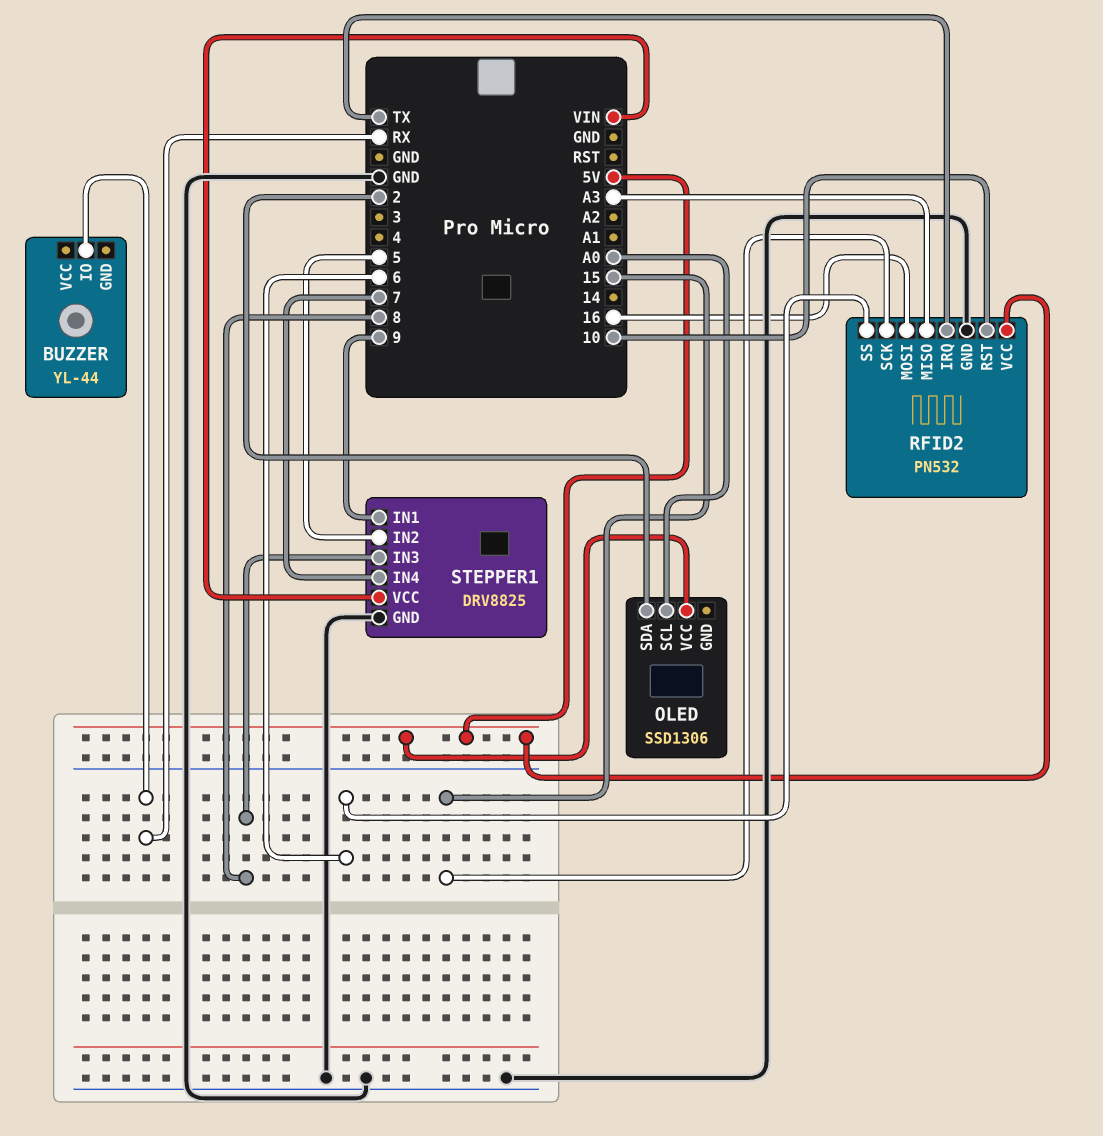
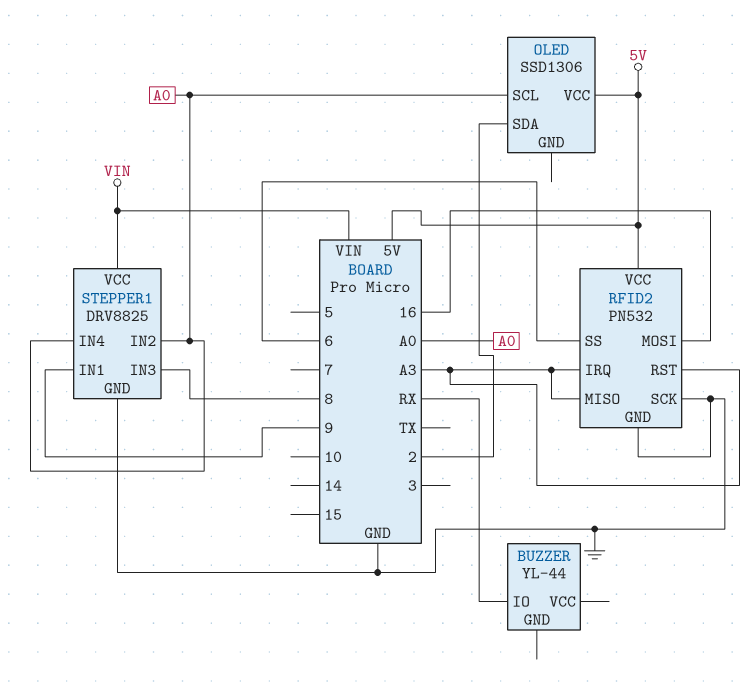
RFID2 pin IRQ: TX -> A3
RFID2 pin RST: 10 -> A3
RFID2 pin SCK: 15 -> GND
STEPPER1 pin IN2: 5 -> A0
STEPPER1 pin IN4: 7 -> A0

